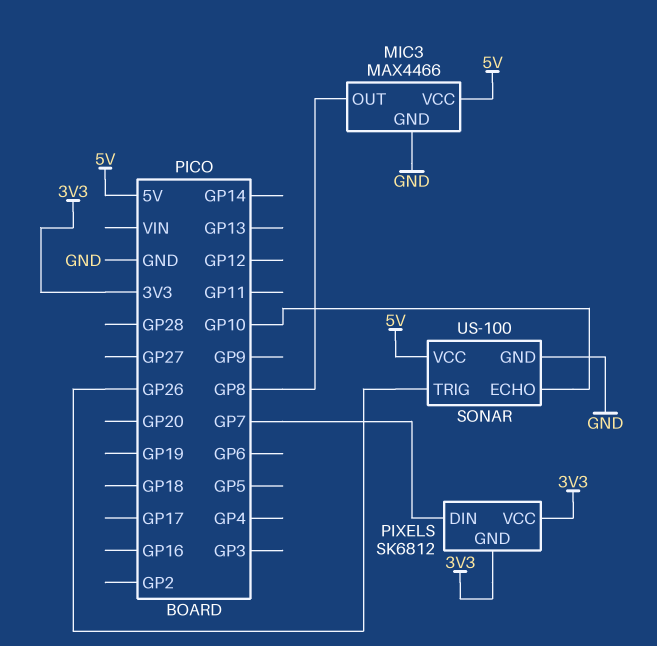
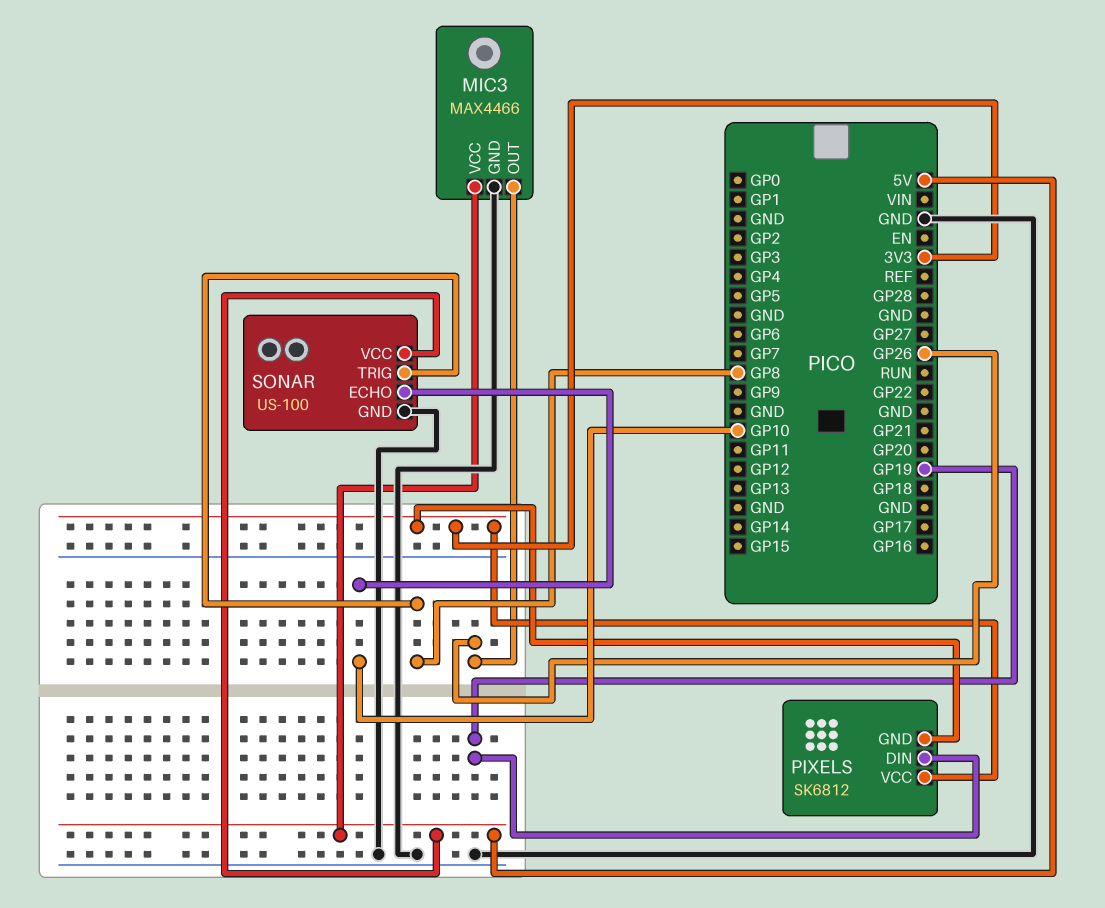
MIC3 pin OUT: GP8 -> GP26
PIXELS pin DIN: GP7 -> GP19
SONAR pin TRIG: GP26 -> GP8

